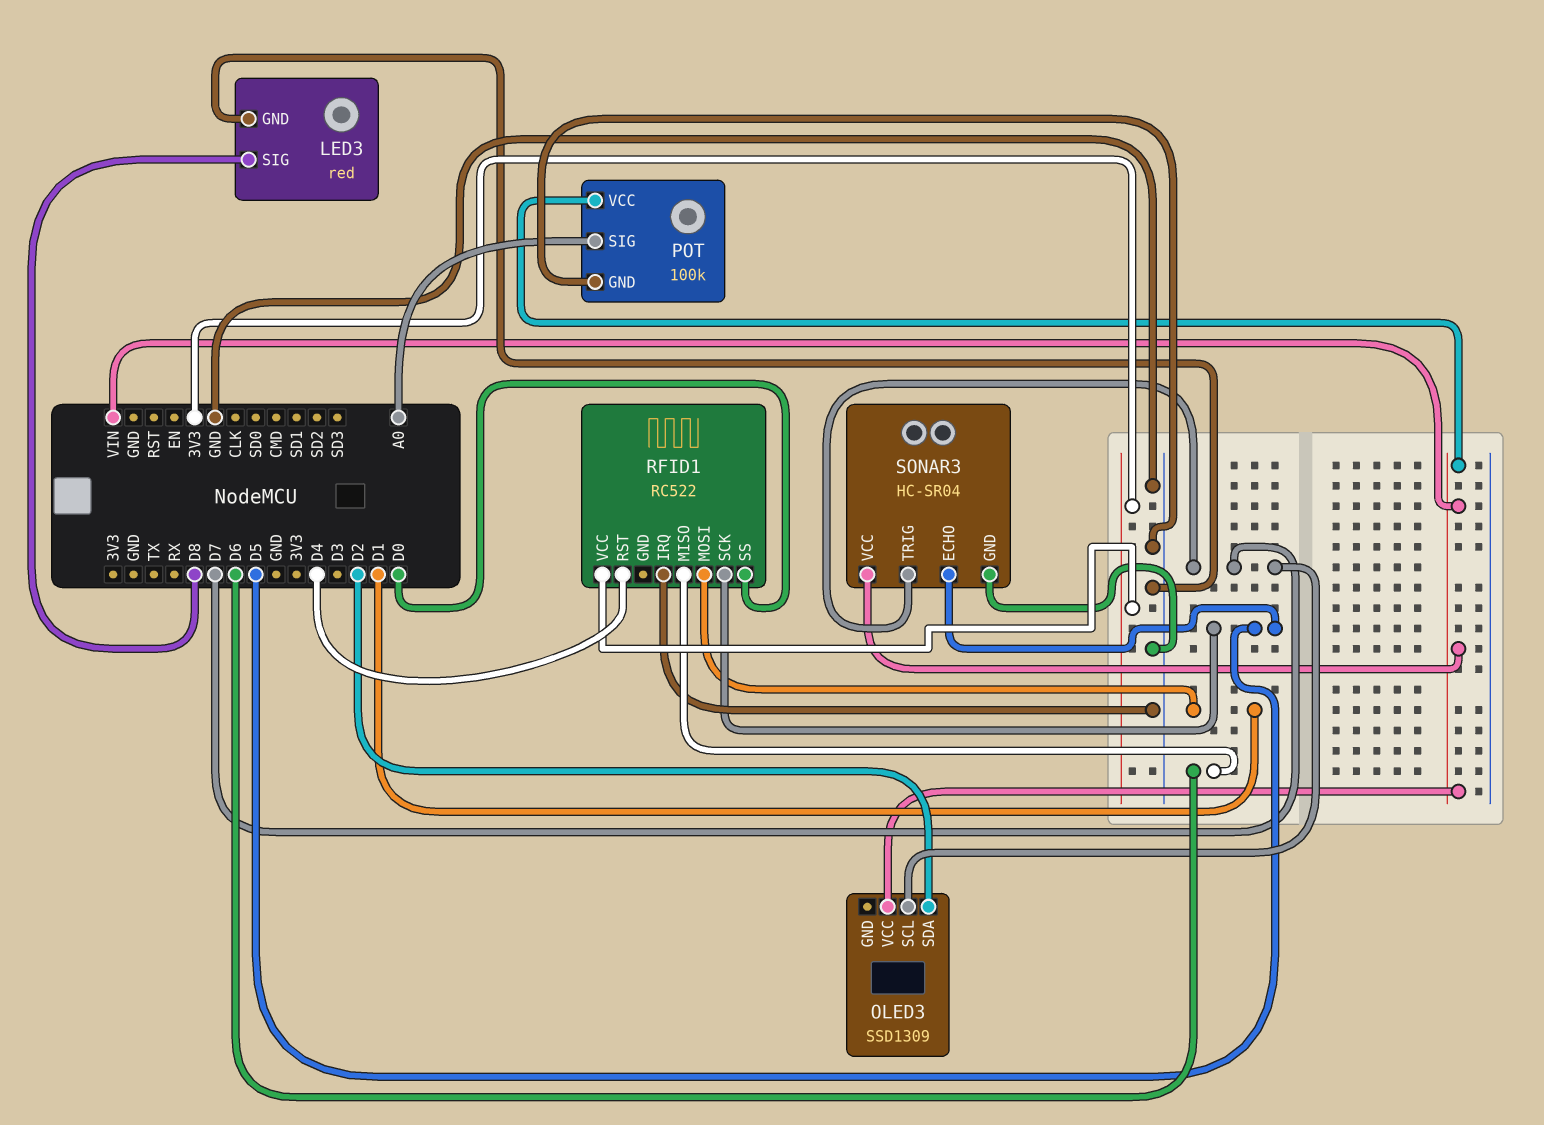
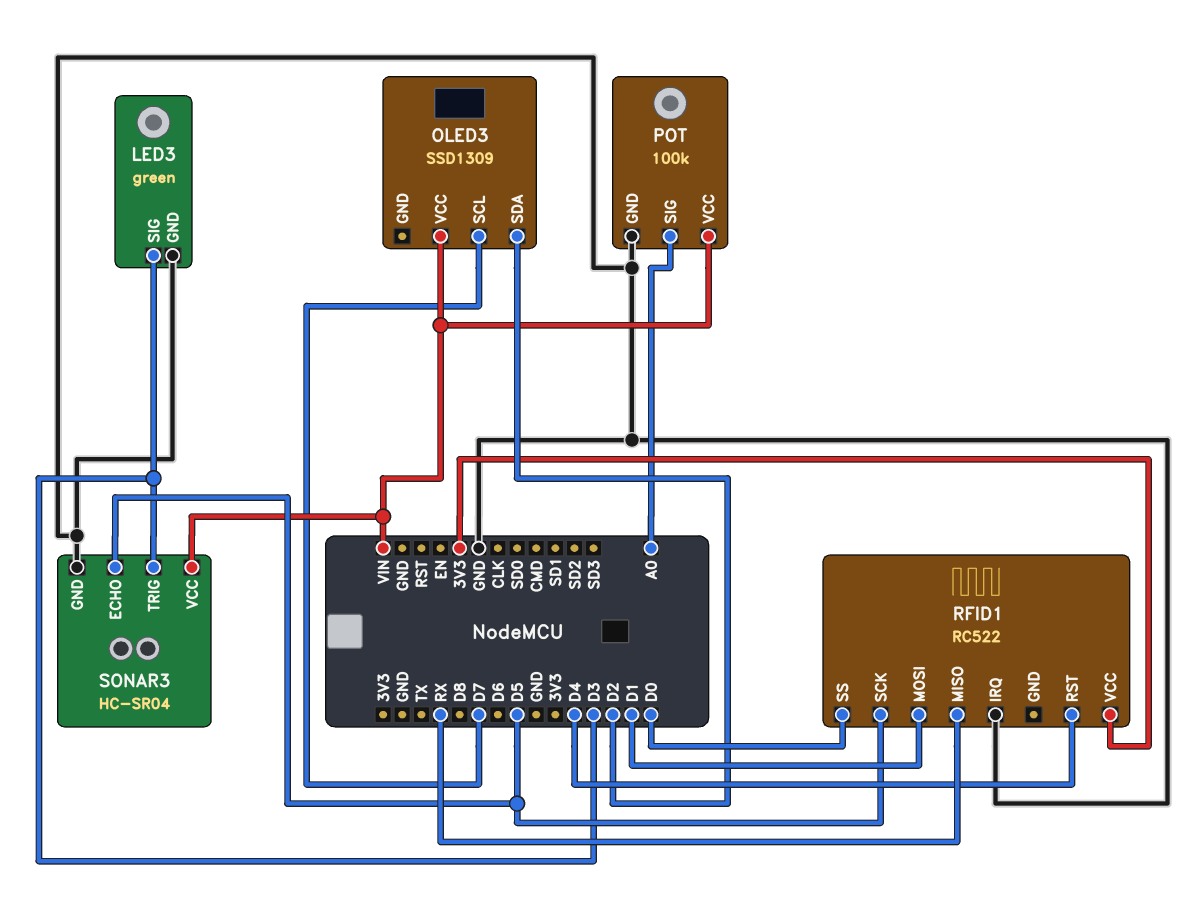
LED3: red -> green
LED3 pin SIG: D8 -> D3
RFID1 pin MISO: D6 -> RX
SONAR3 pin TRIG: D7 -> D3

